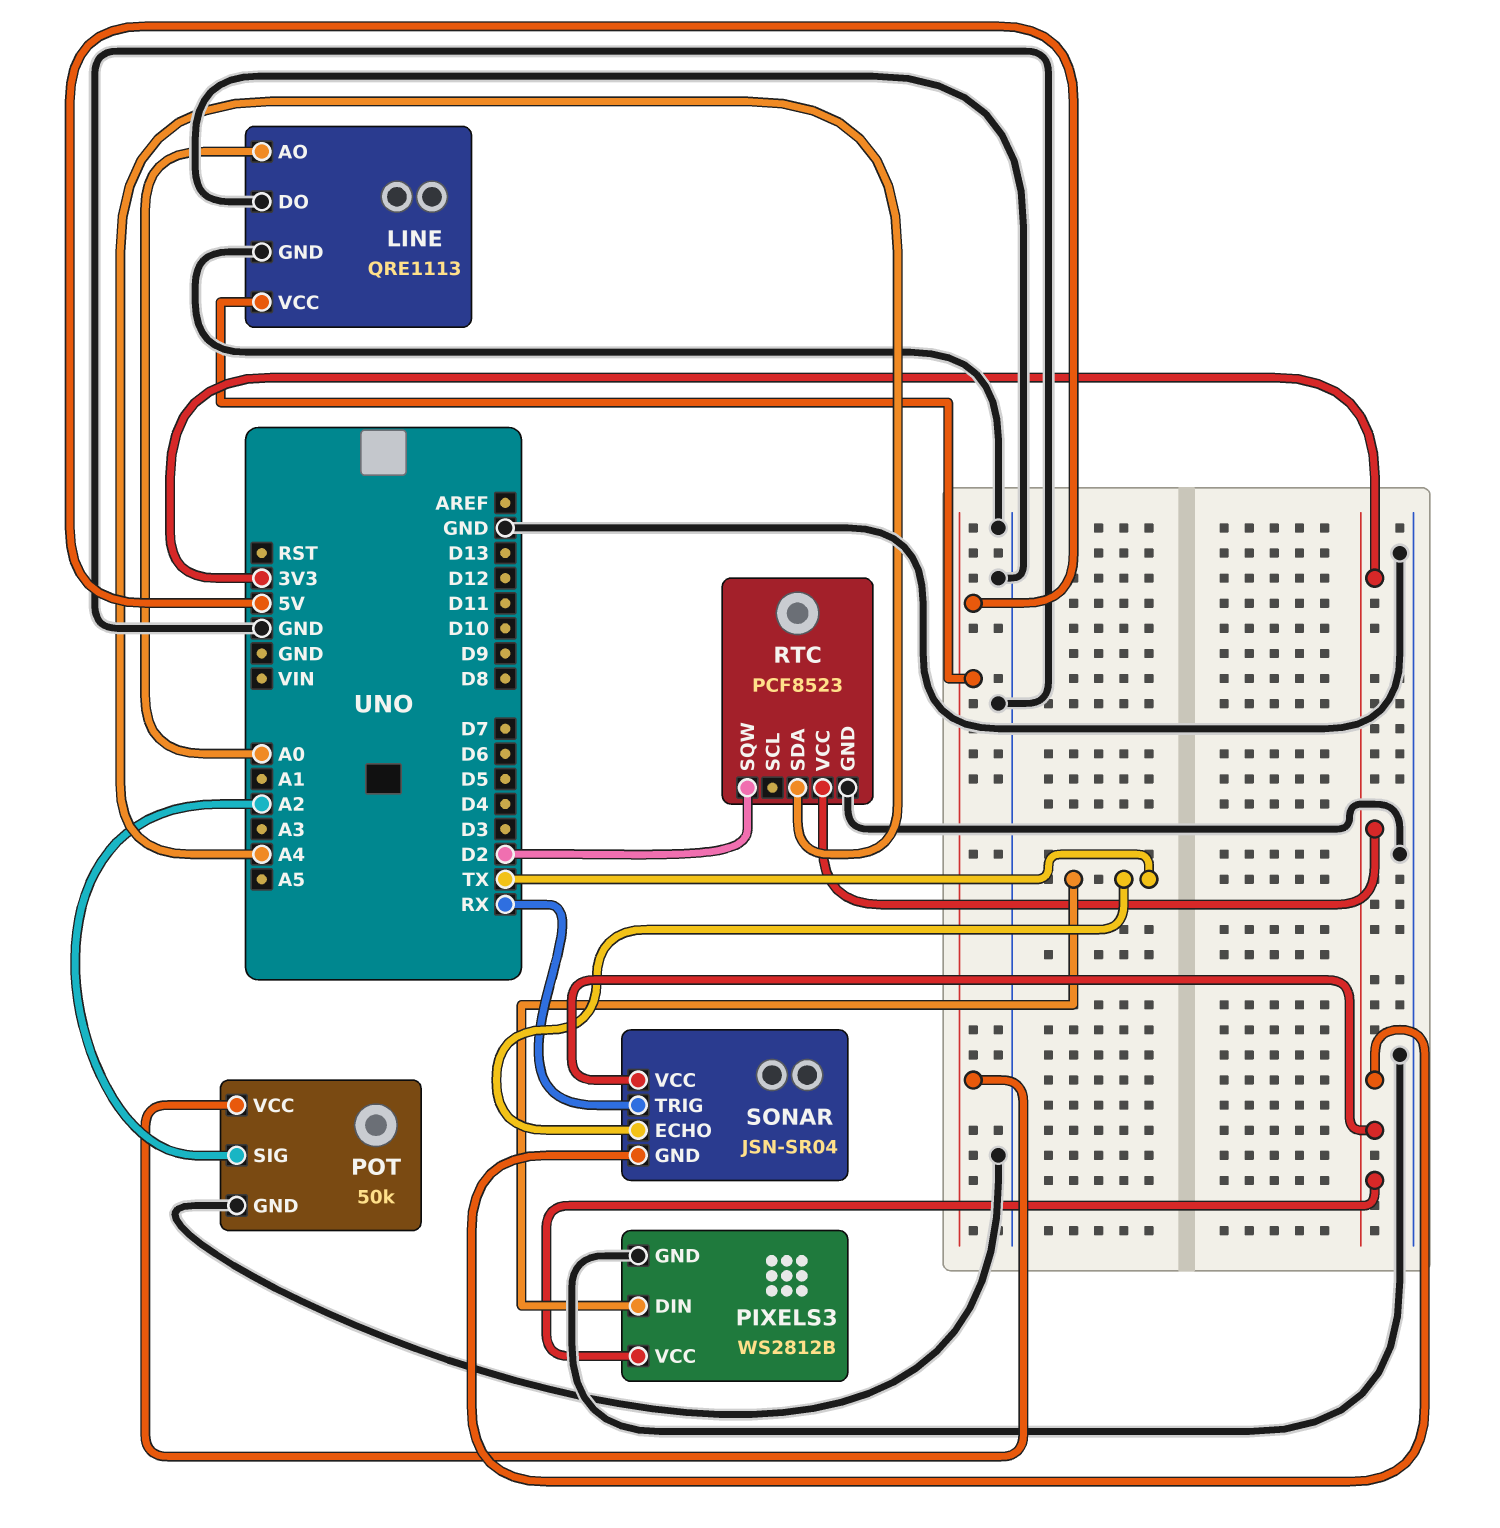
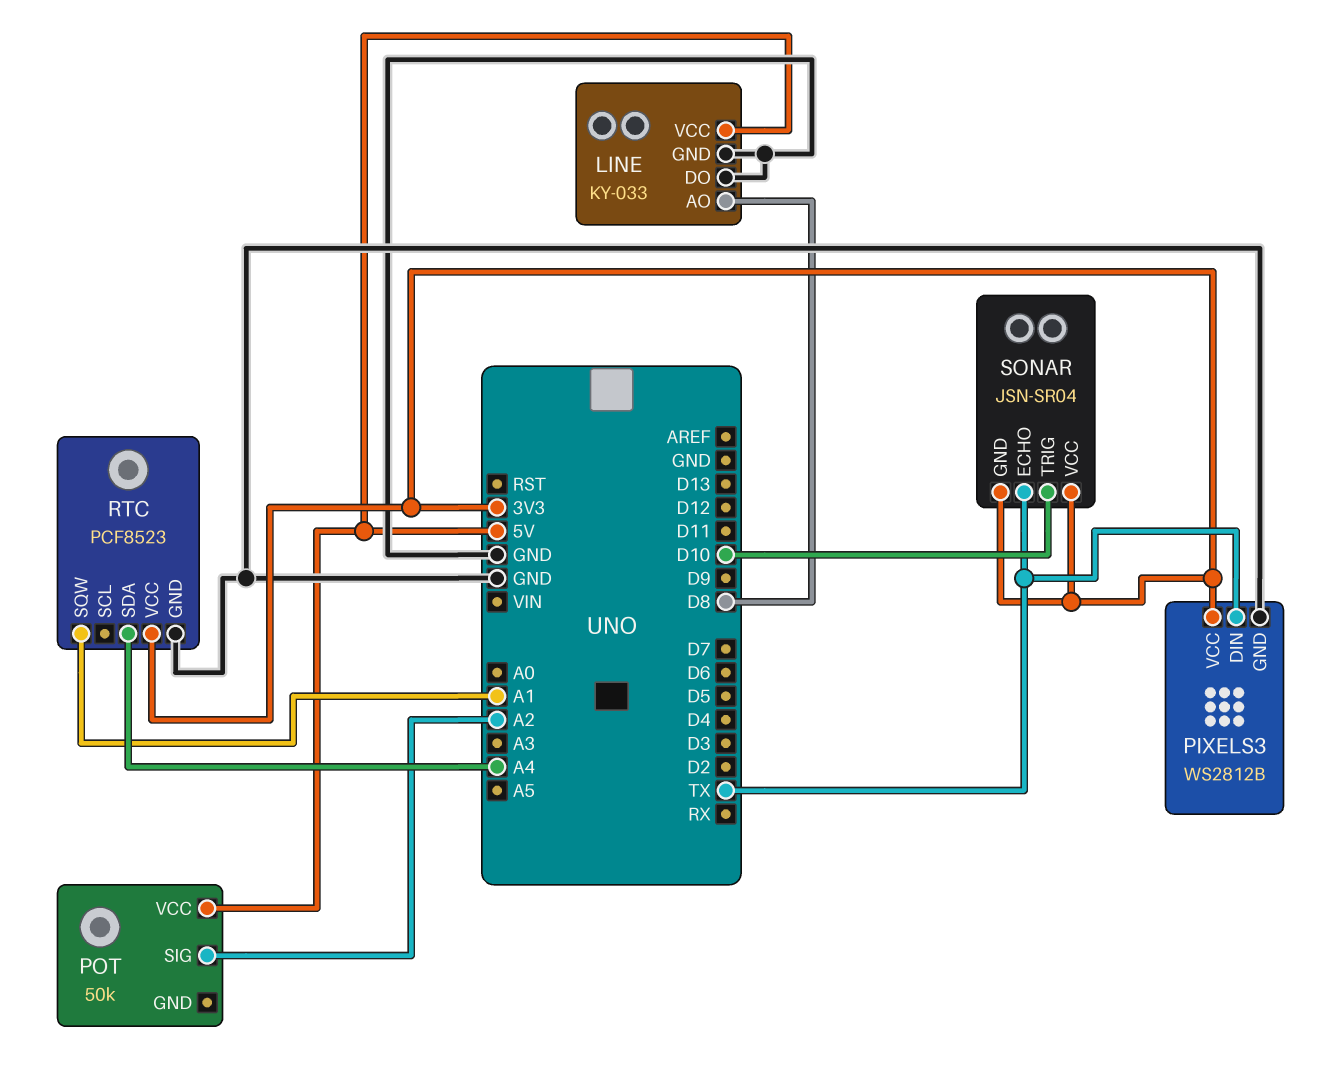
LINE: QRE1113 -> KY-033
LINE pin AO: A0 -> D8
POT pin GND: GND -> none
RTC pin SQW: D2 -> A1
SONAR pin TRIG: RX -> D10

